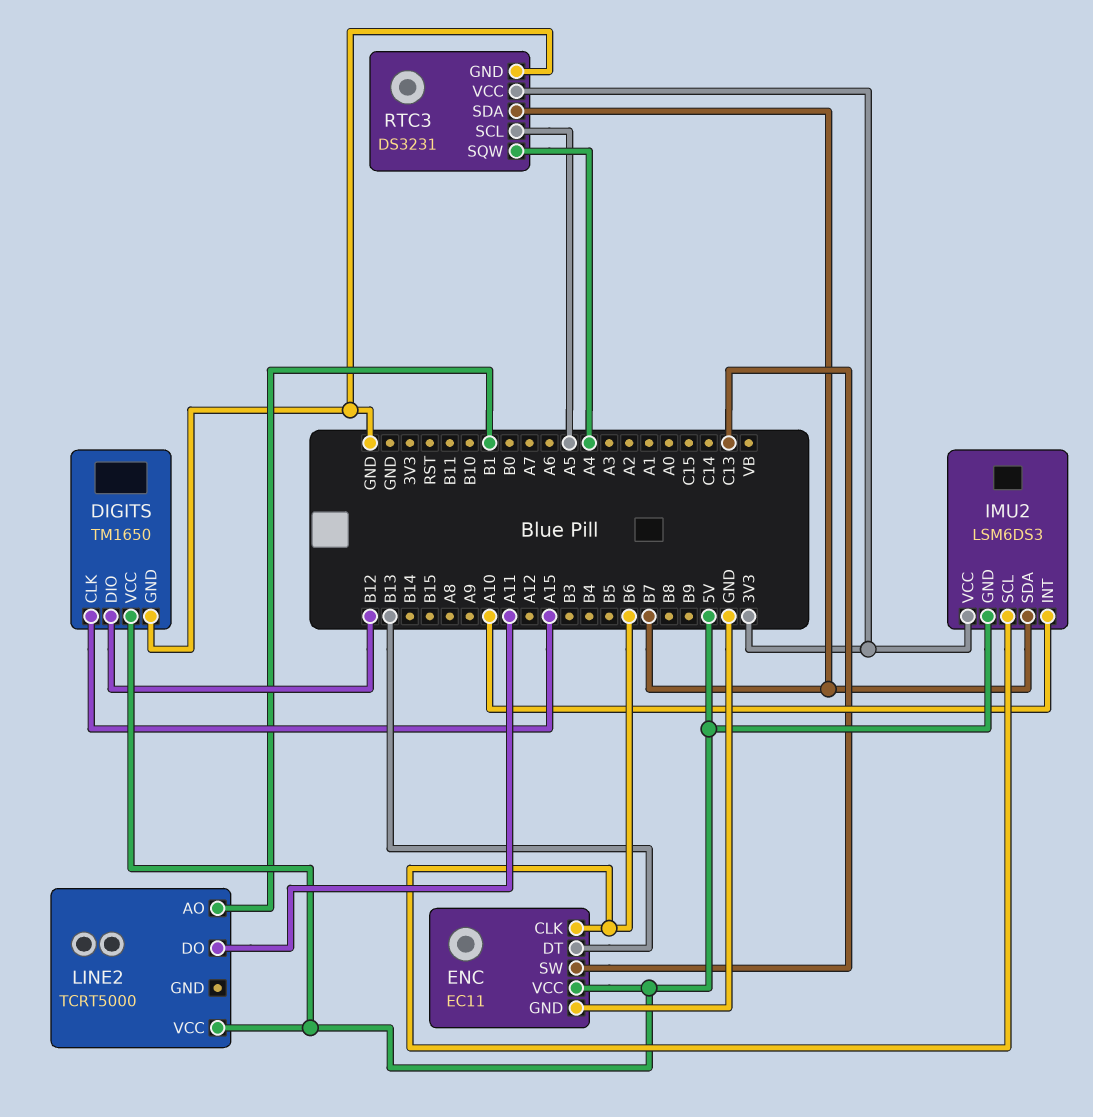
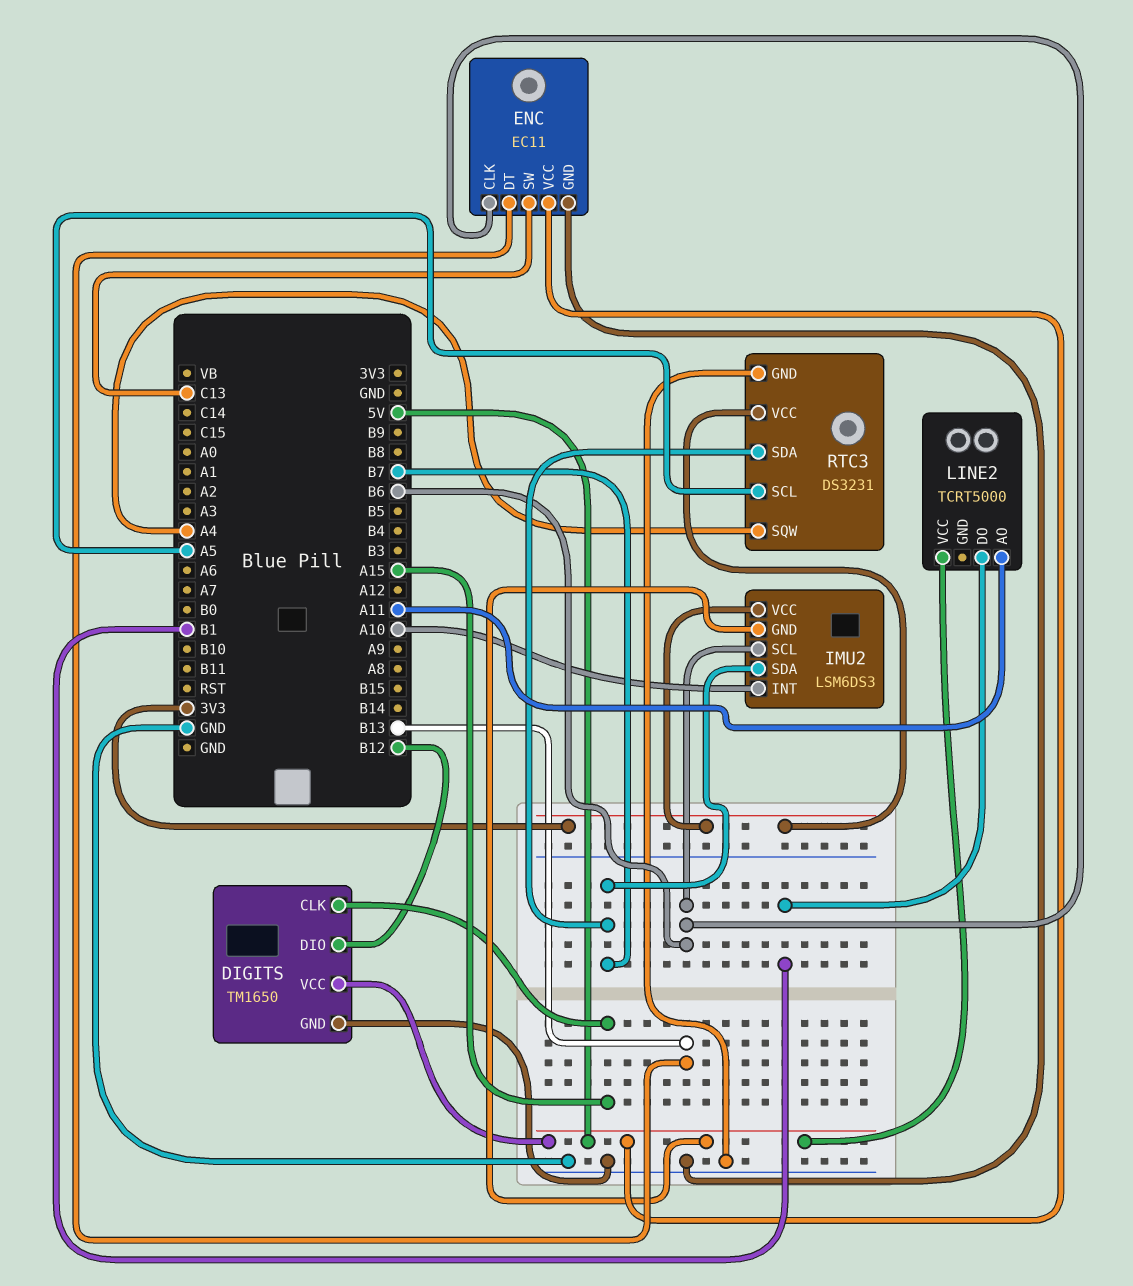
LINE2 pin AO: B1 -> A11
LINE2 pin DO: A11 -> B1

